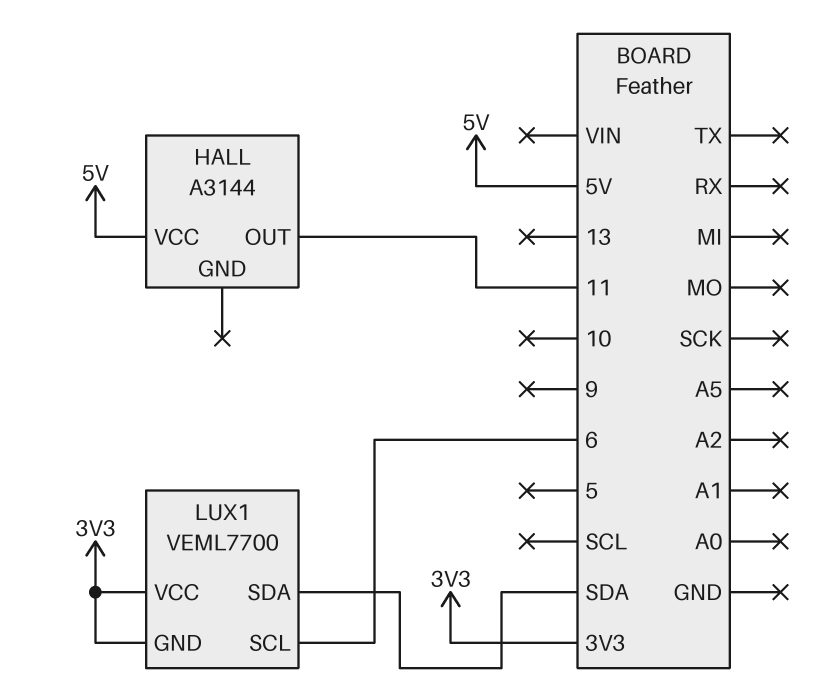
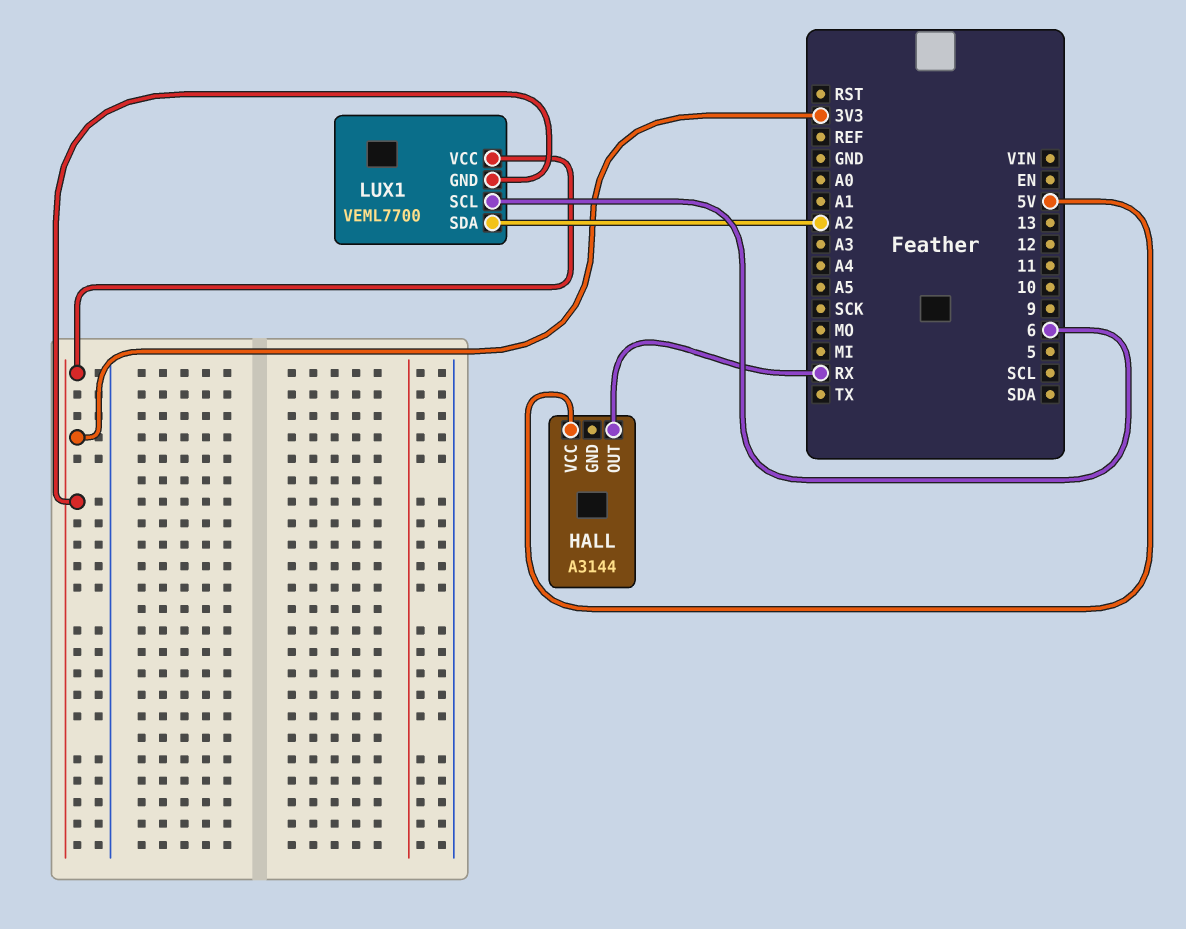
HALL pin OUT: 11 -> RX
LUX1 pin SDA: SDA -> A2

